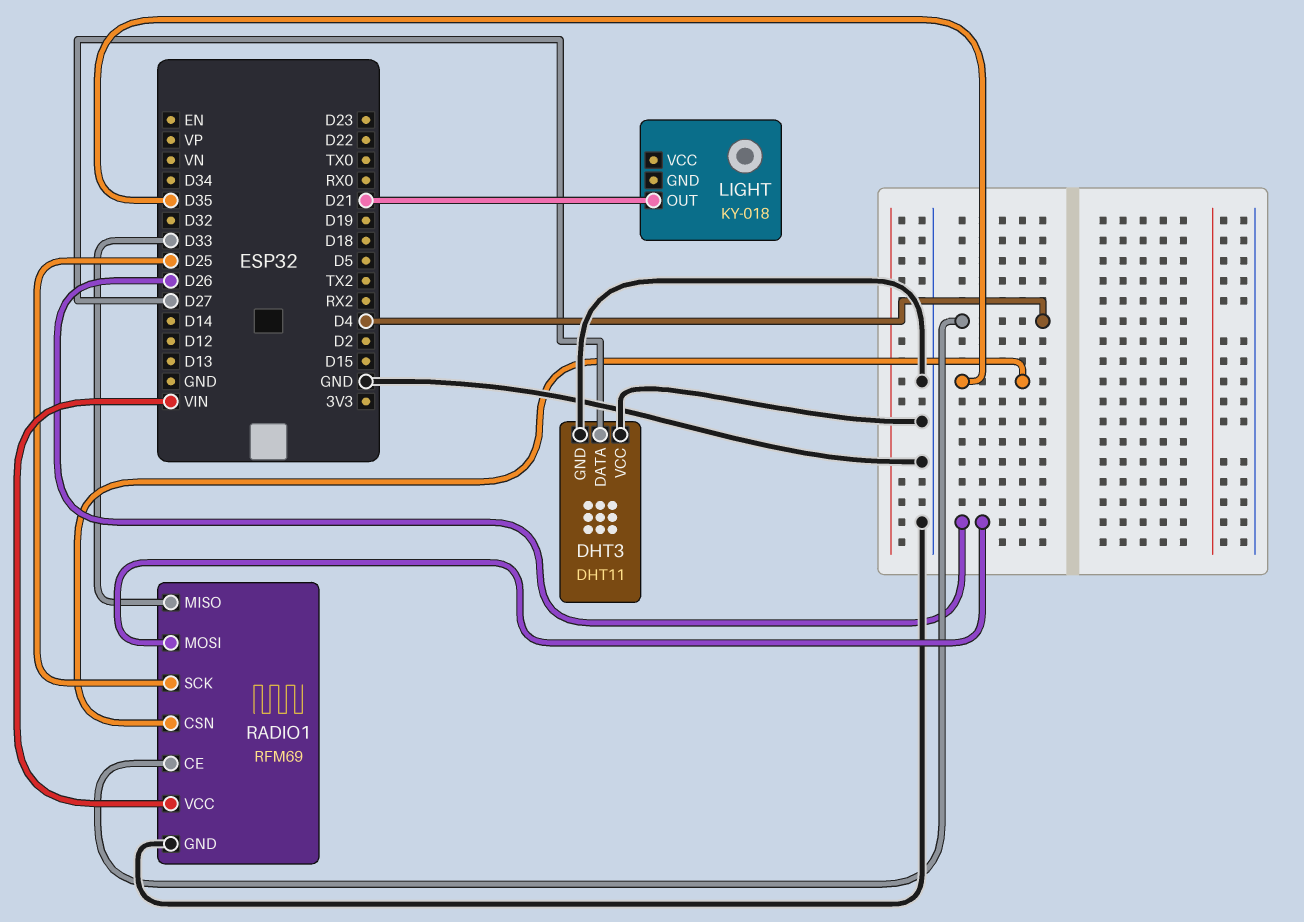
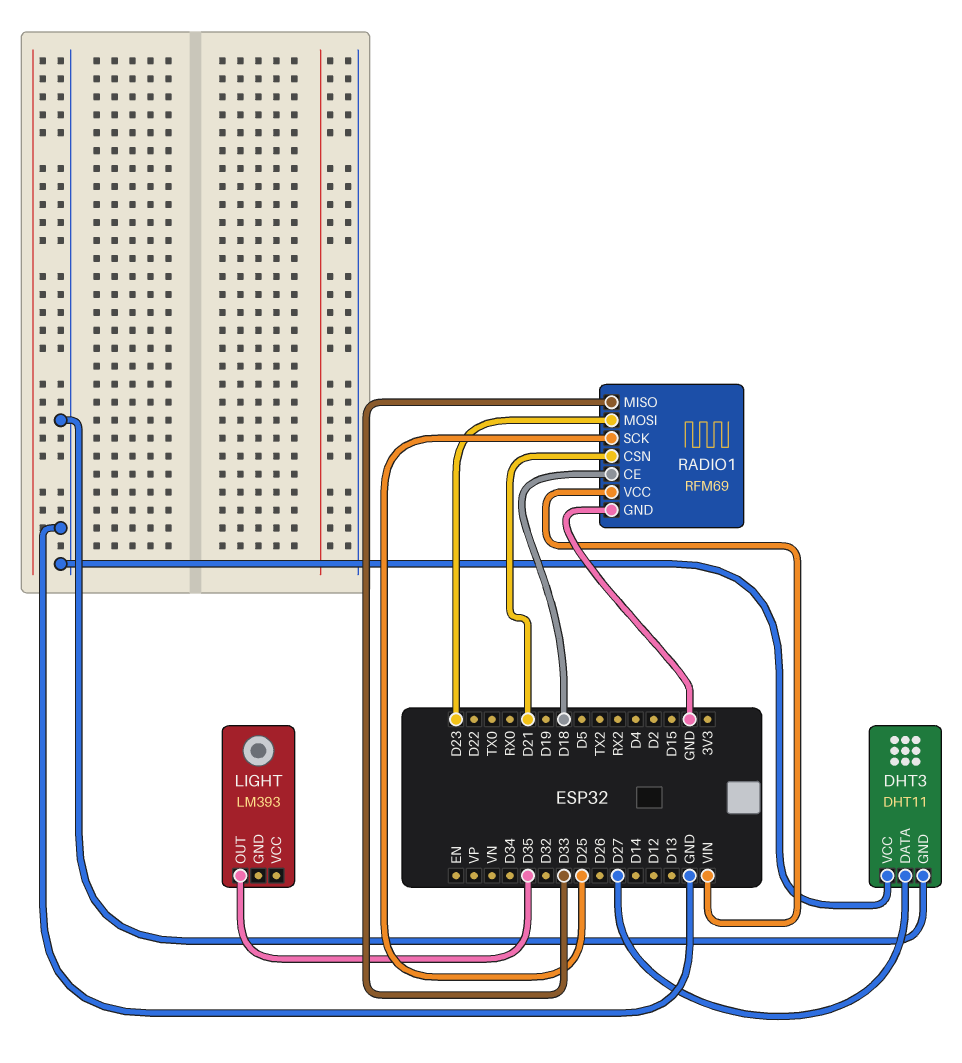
LIGHT: KY-018 -> LM393
LIGHT pin OUT: D21 -> D35
RADIO1 pin CE: D4 -> D18
RADIO1 pin CSN: D35 -> D21
RADIO1 pin MOSI: D26 -> D23

